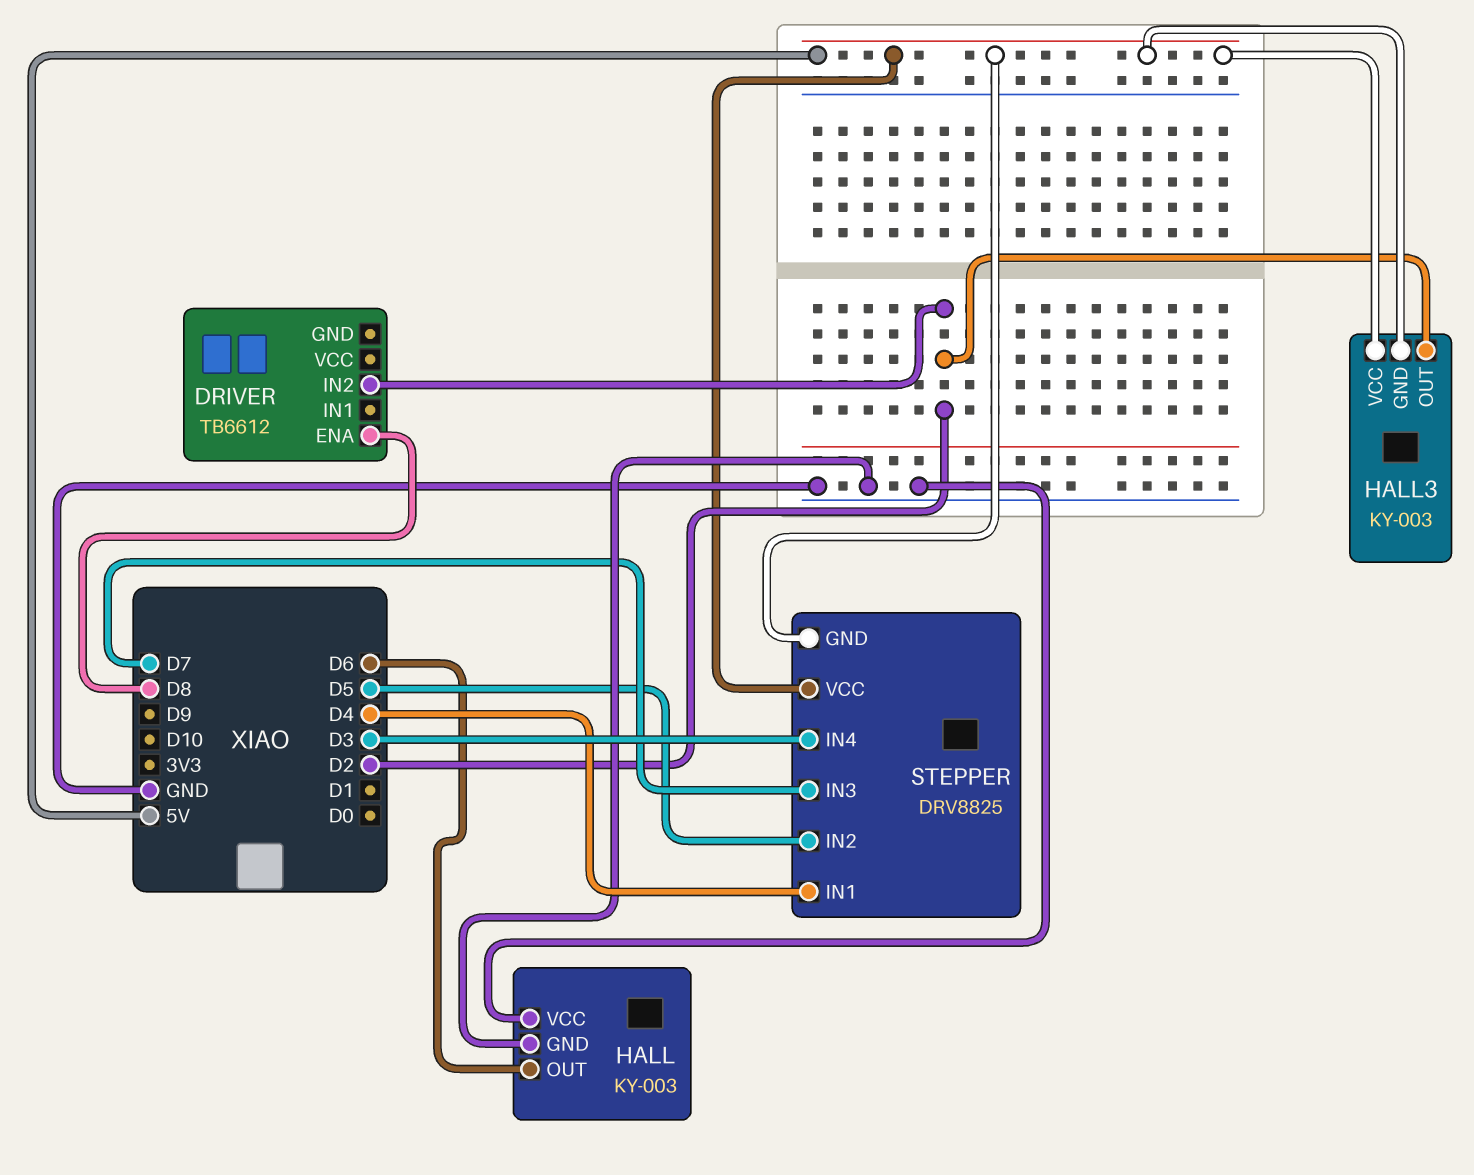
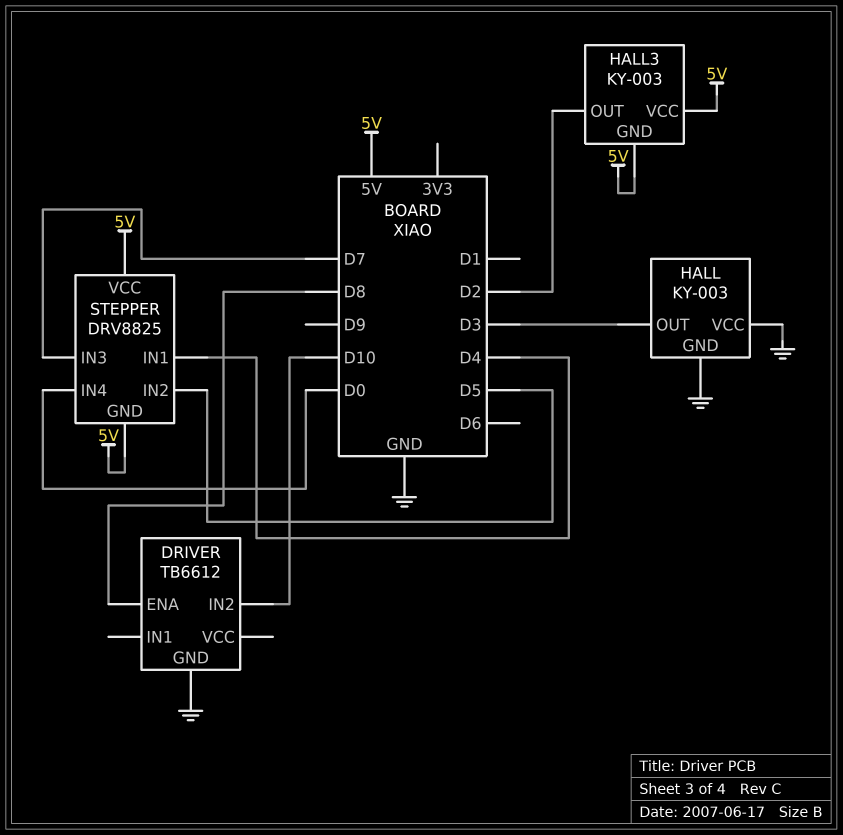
DRIVER pin GND: none -> GND
DRIVER pin IN2: D2 -> D10
HALL pin OUT: D6 -> D3
STEPPER pin IN4: D3 -> D0

